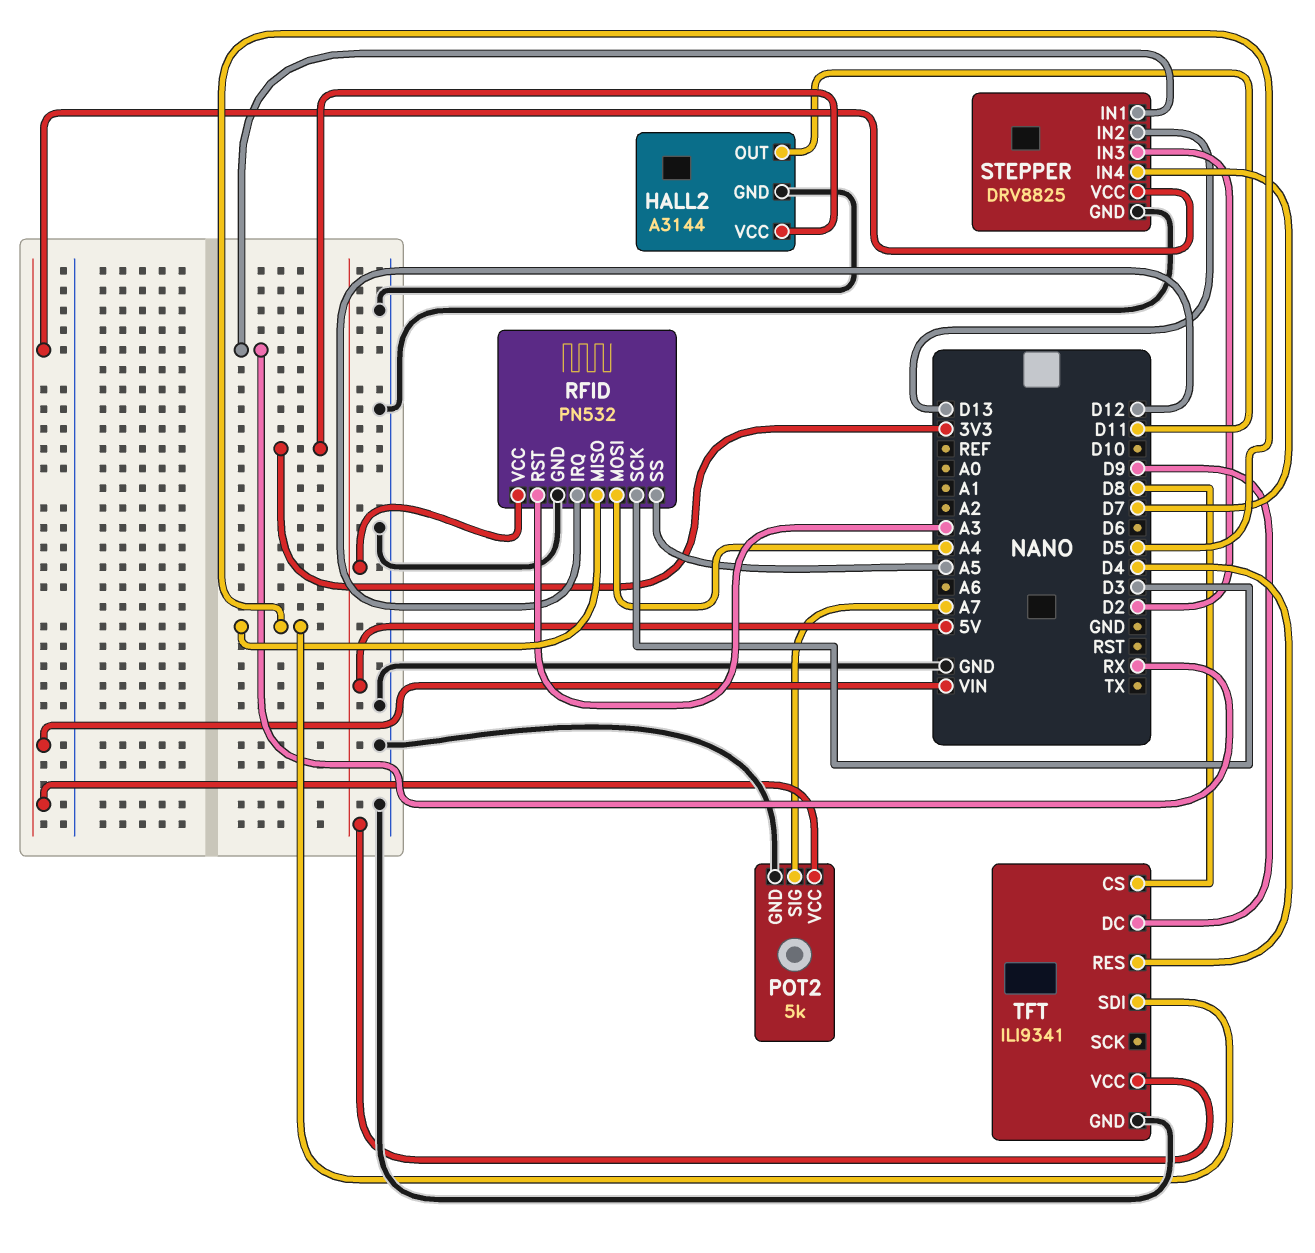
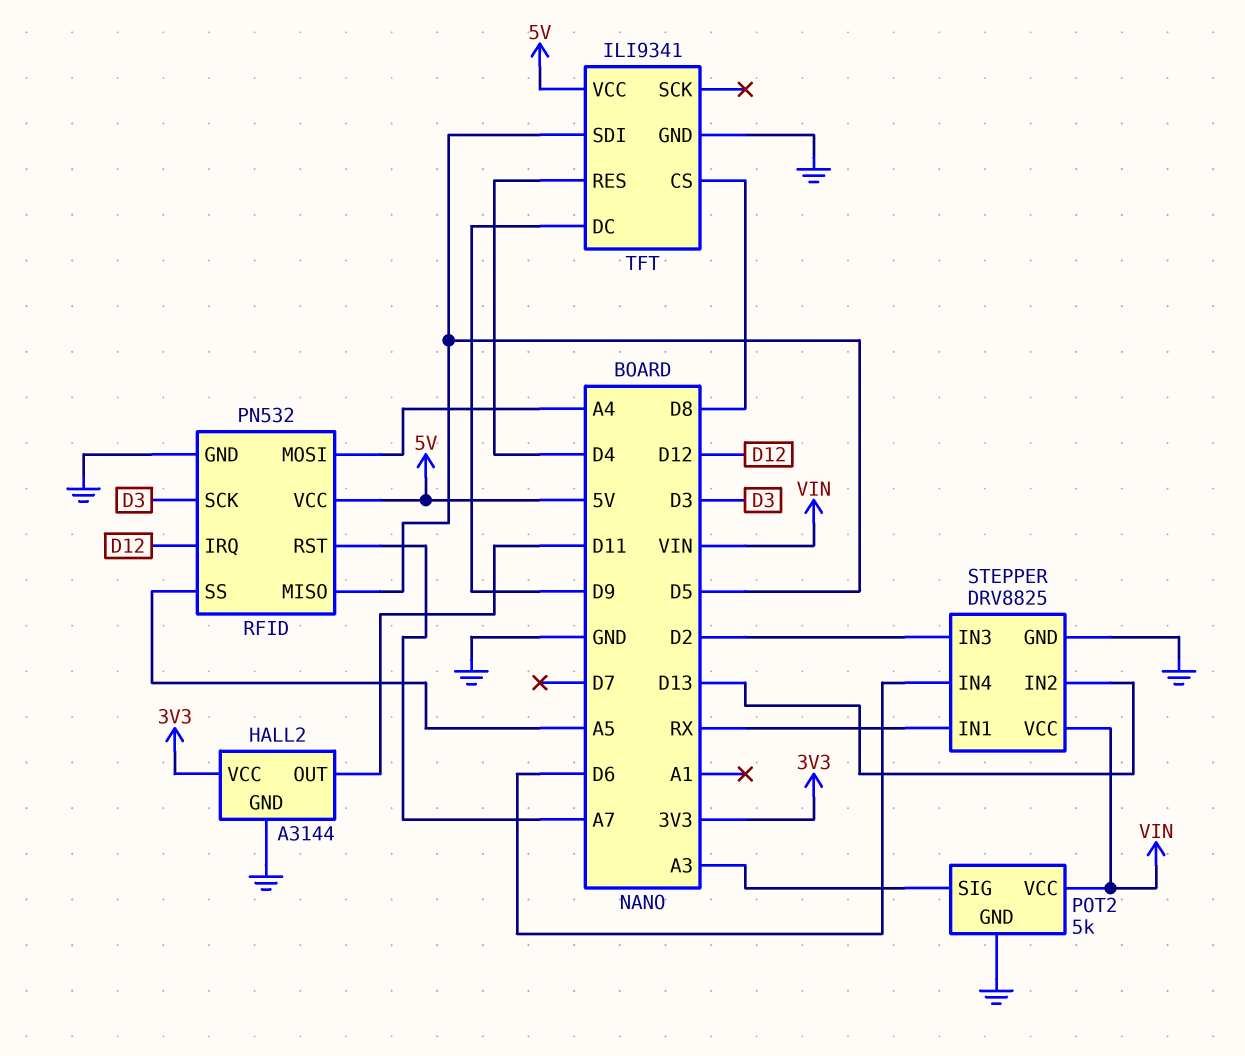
POT2 pin SIG: A7 -> A3
RFID pin RST: A3 -> A7
STEPPER pin IN4: D7 -> D6

